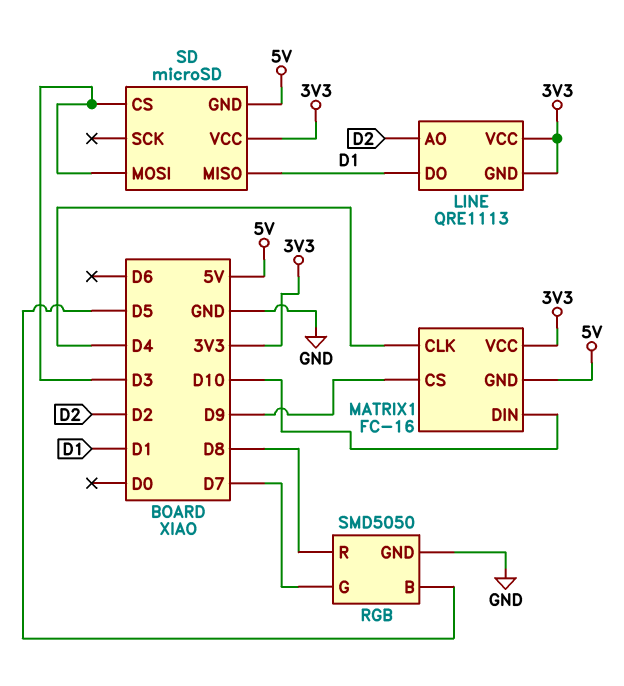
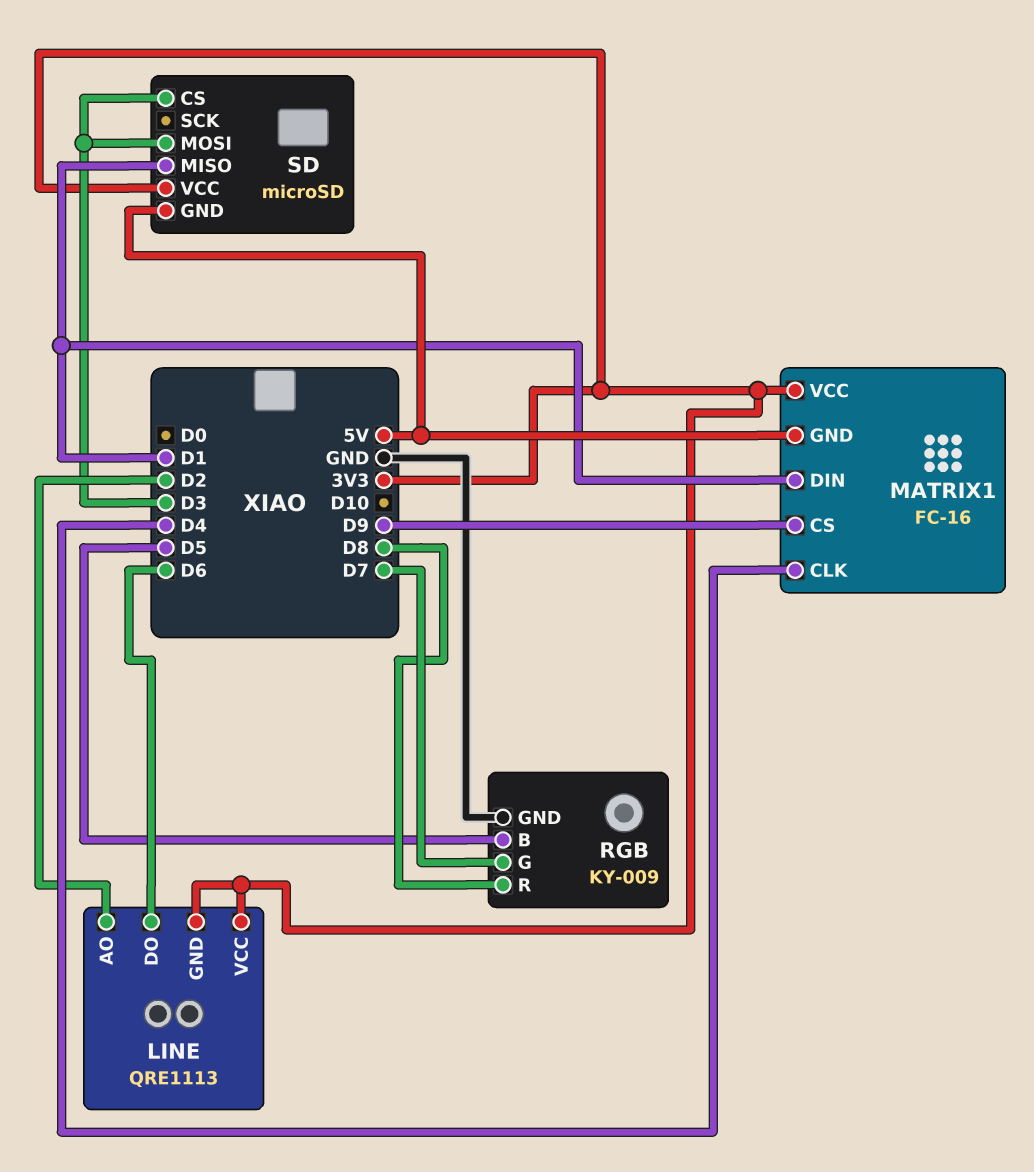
LINE pin DO: D1 -> D6
MATRIX1 pin DIN: D10 -> D1
RGB: SMD5050 -> KY-009

